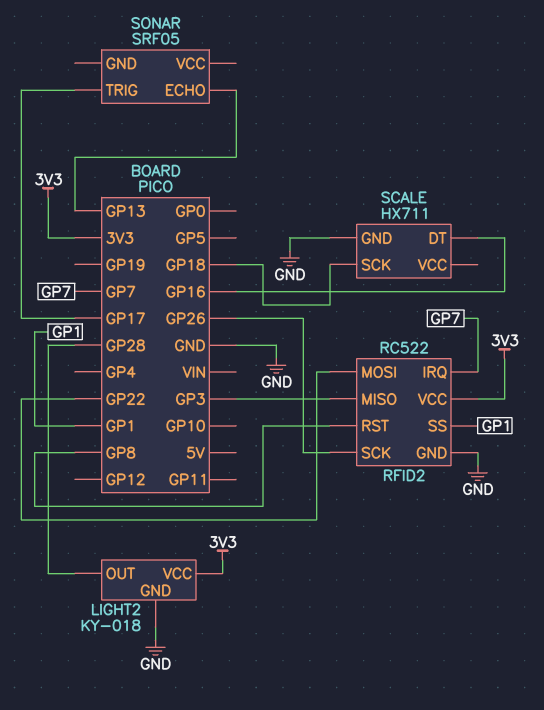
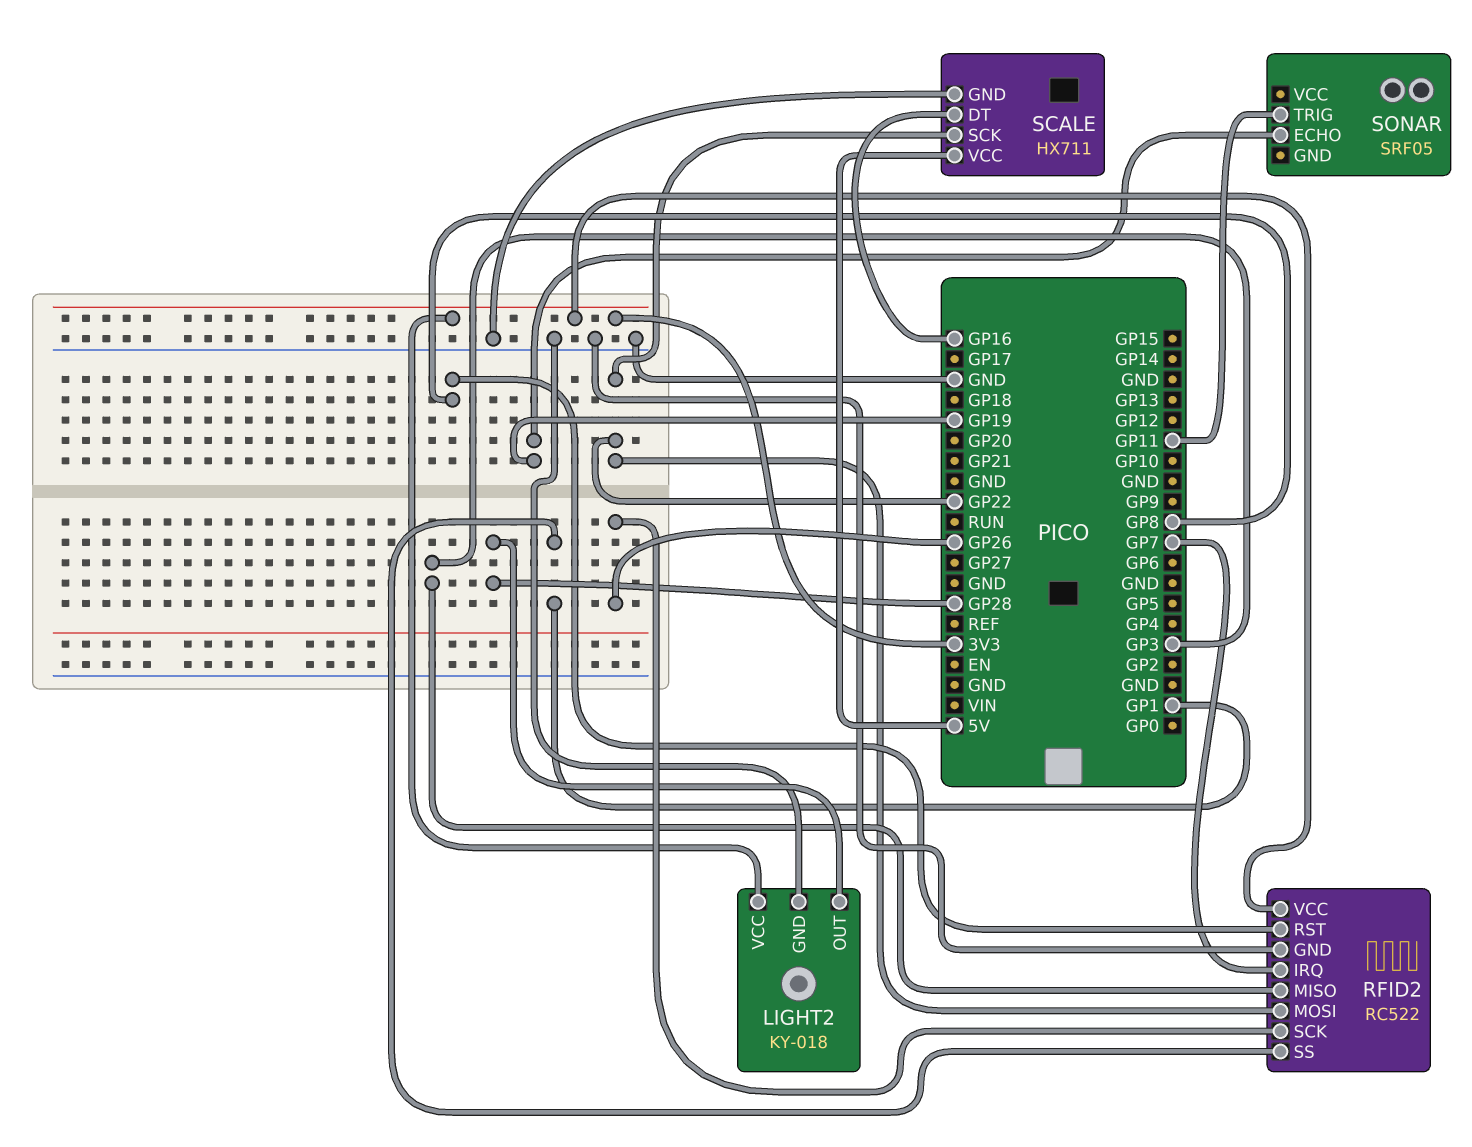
SCALE pin SCK: GP18 -> GP22
SCALE pin VCC: none -> 5V
SONAR pin ECHO: GP13 -> GP19
SONAR pin TRIG: GP17 -> GP11

